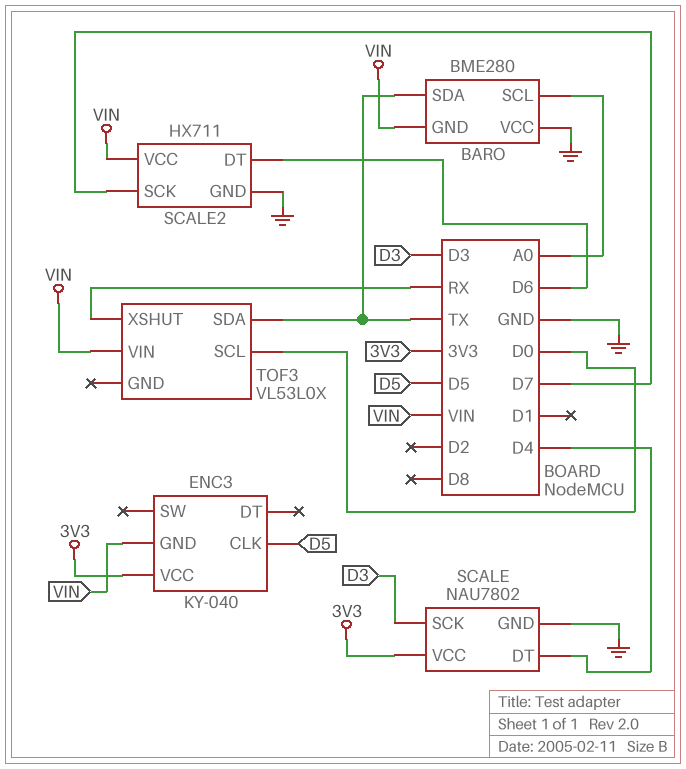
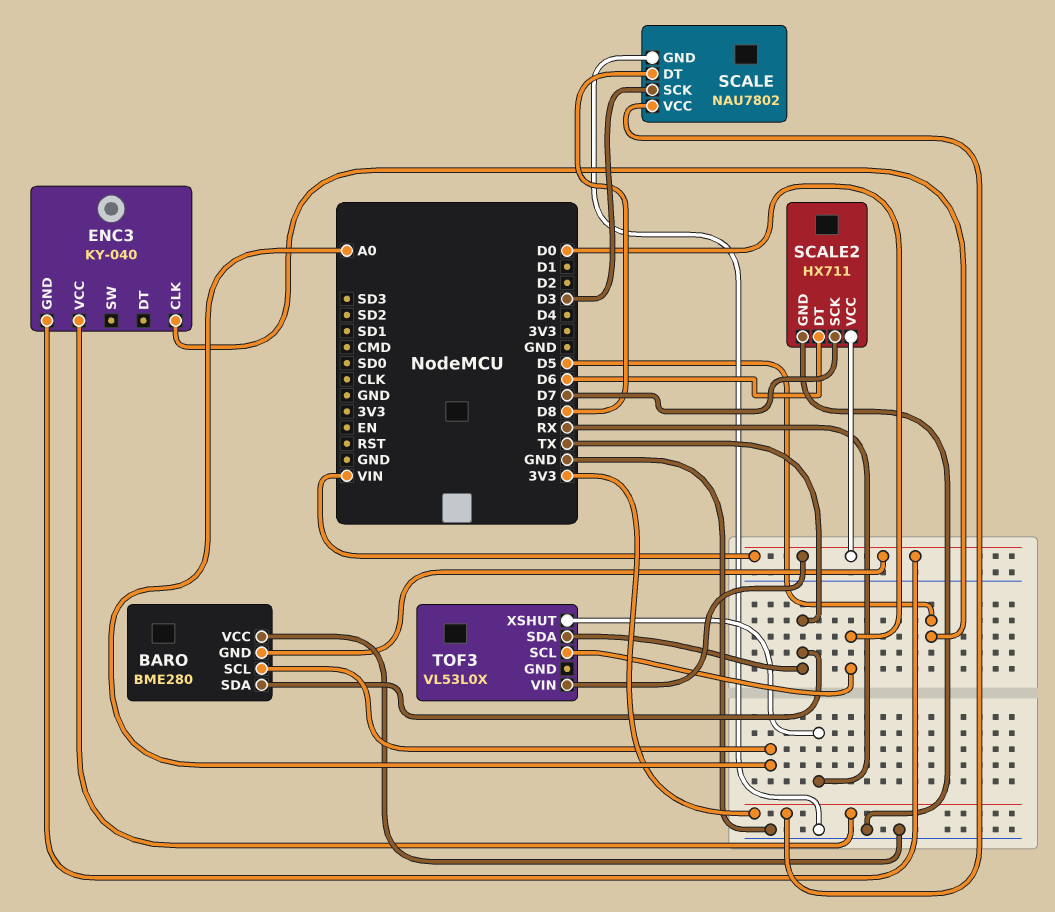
SCALE pin DT: D4 -> D8

